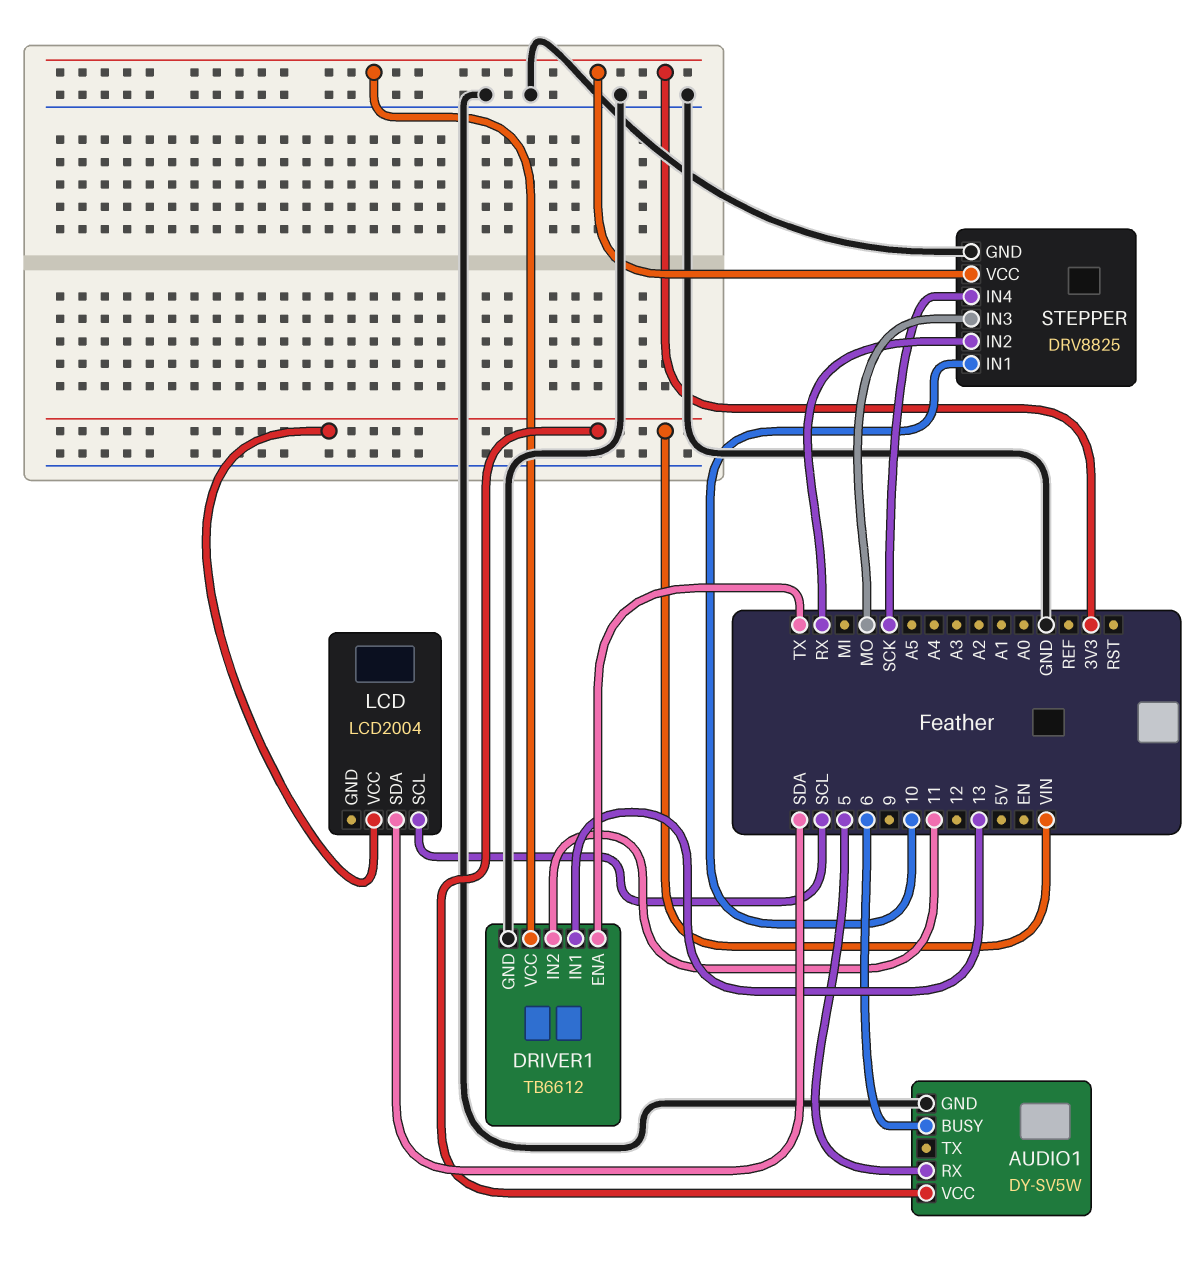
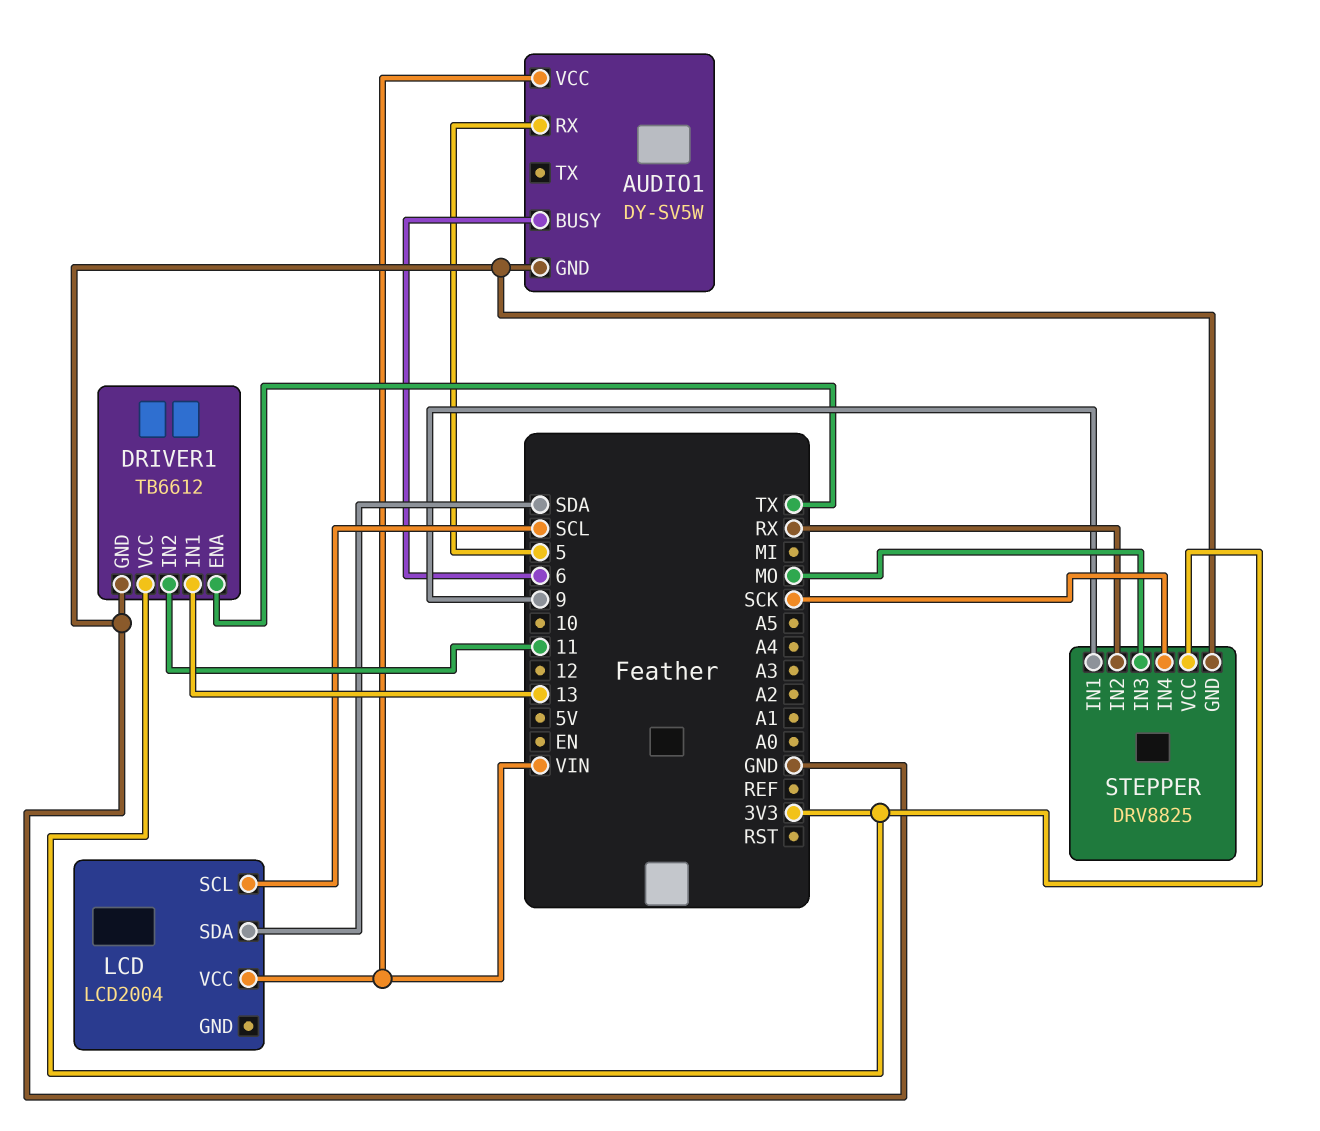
STEPPER pin IN1: 10 -> 9

